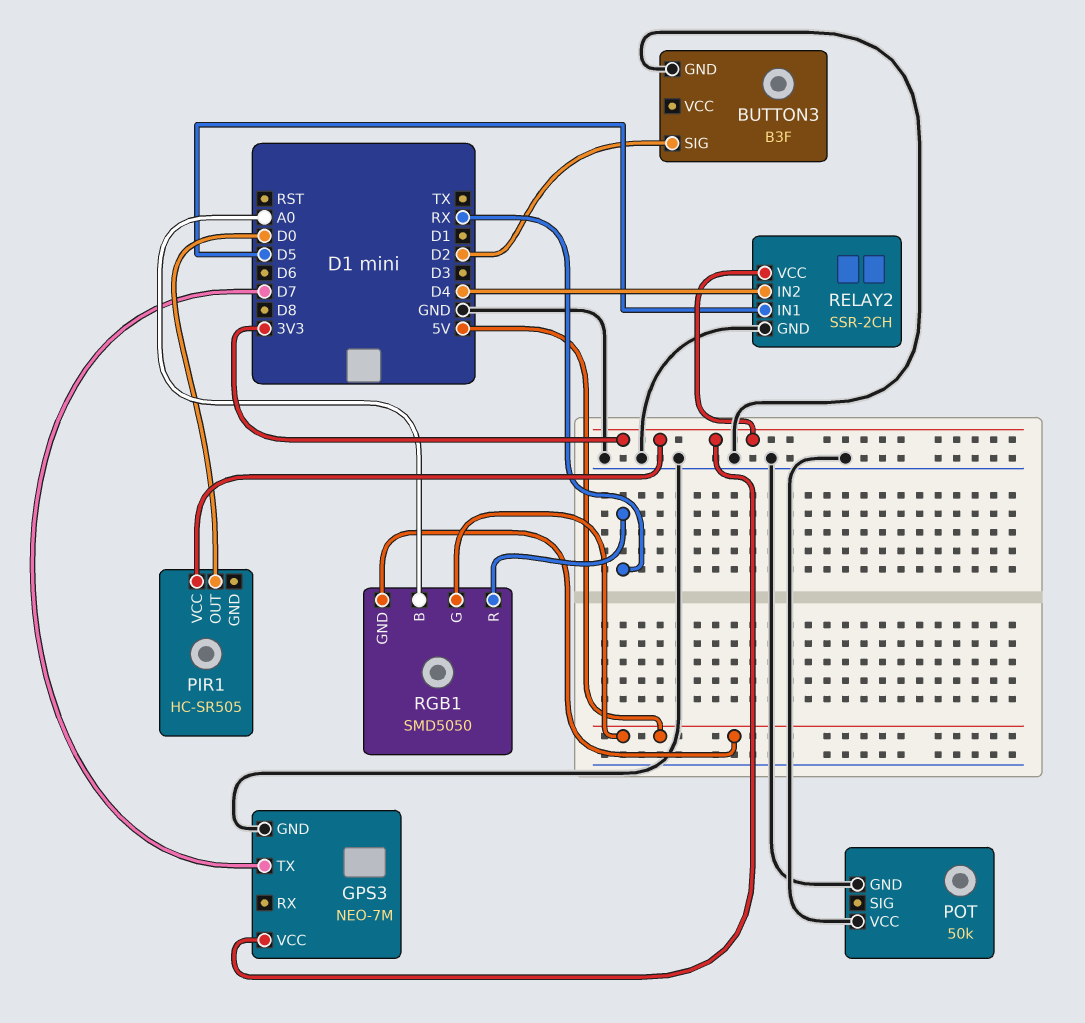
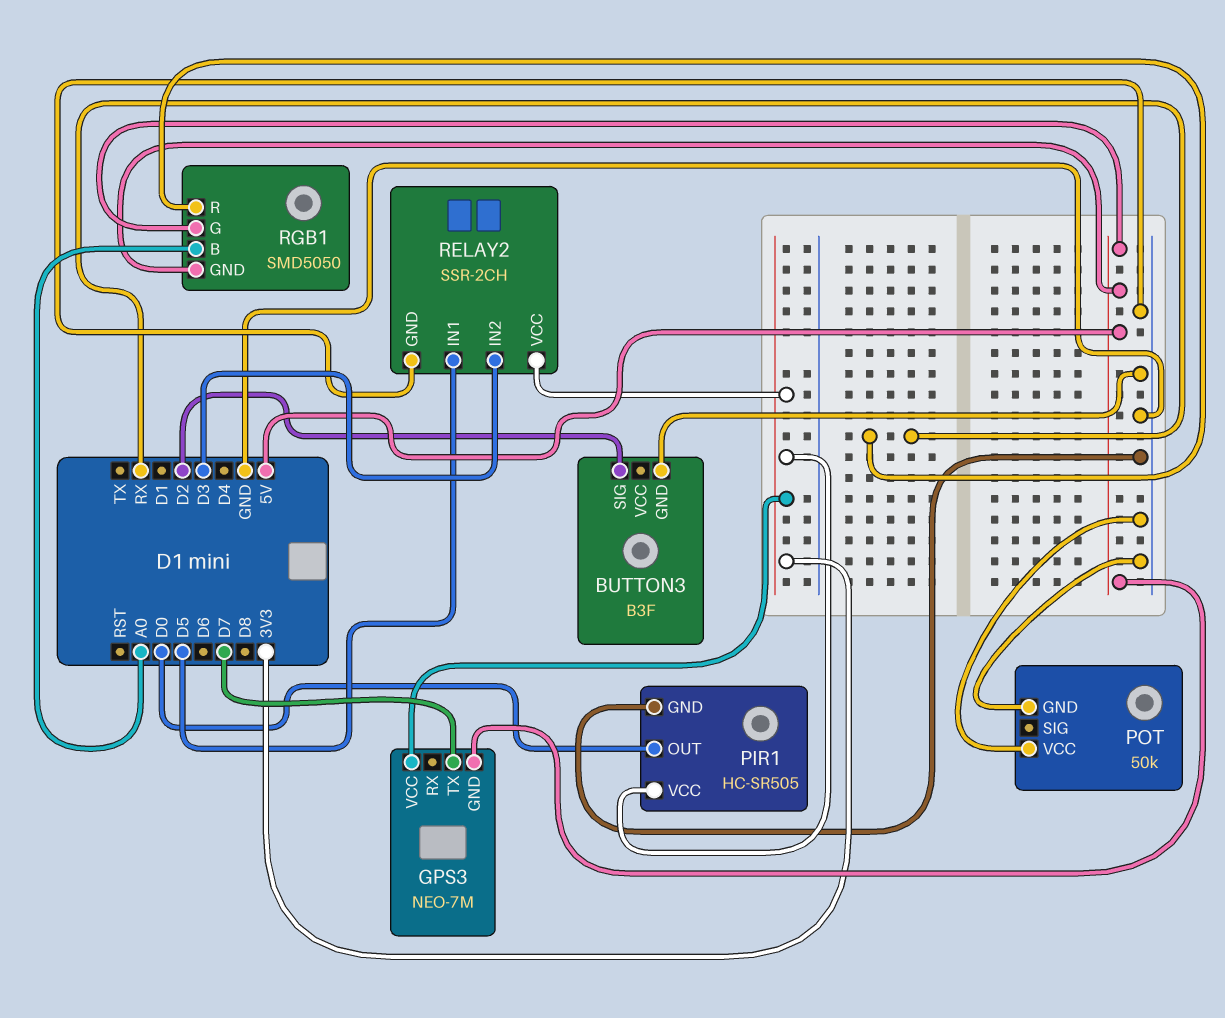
GPS3 pin GND: GND -> 5V
PIR1 pin GND: none -> GND
RELAY2 pin IN2: D4 -> D3

